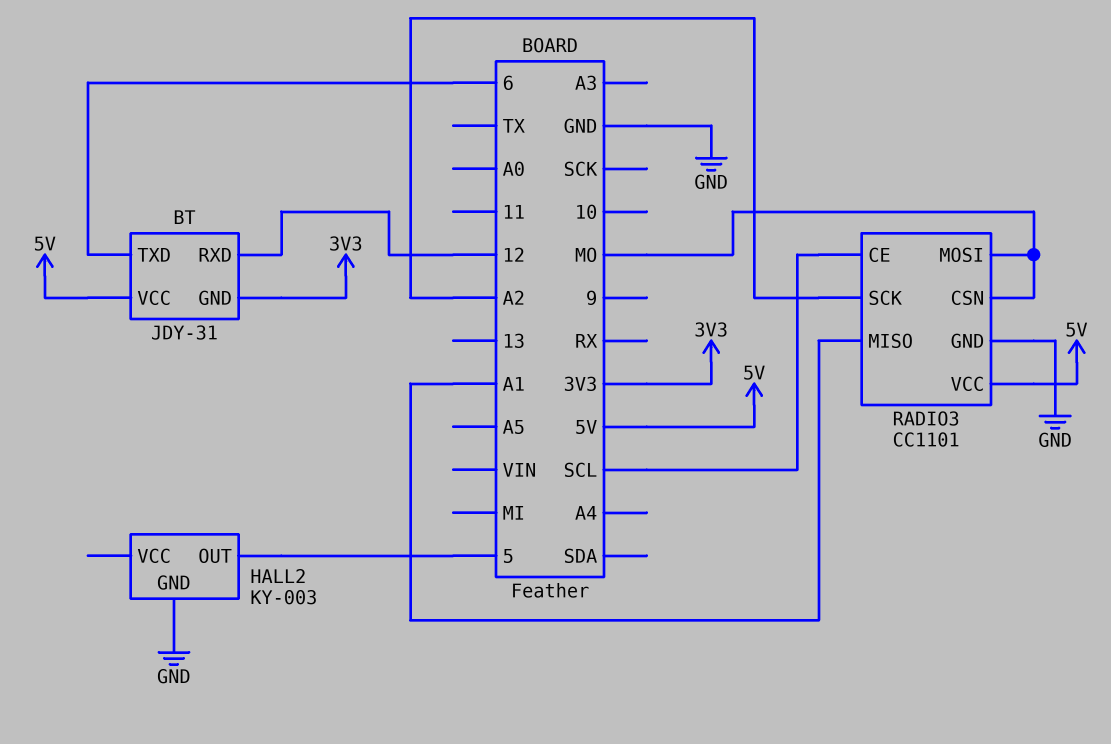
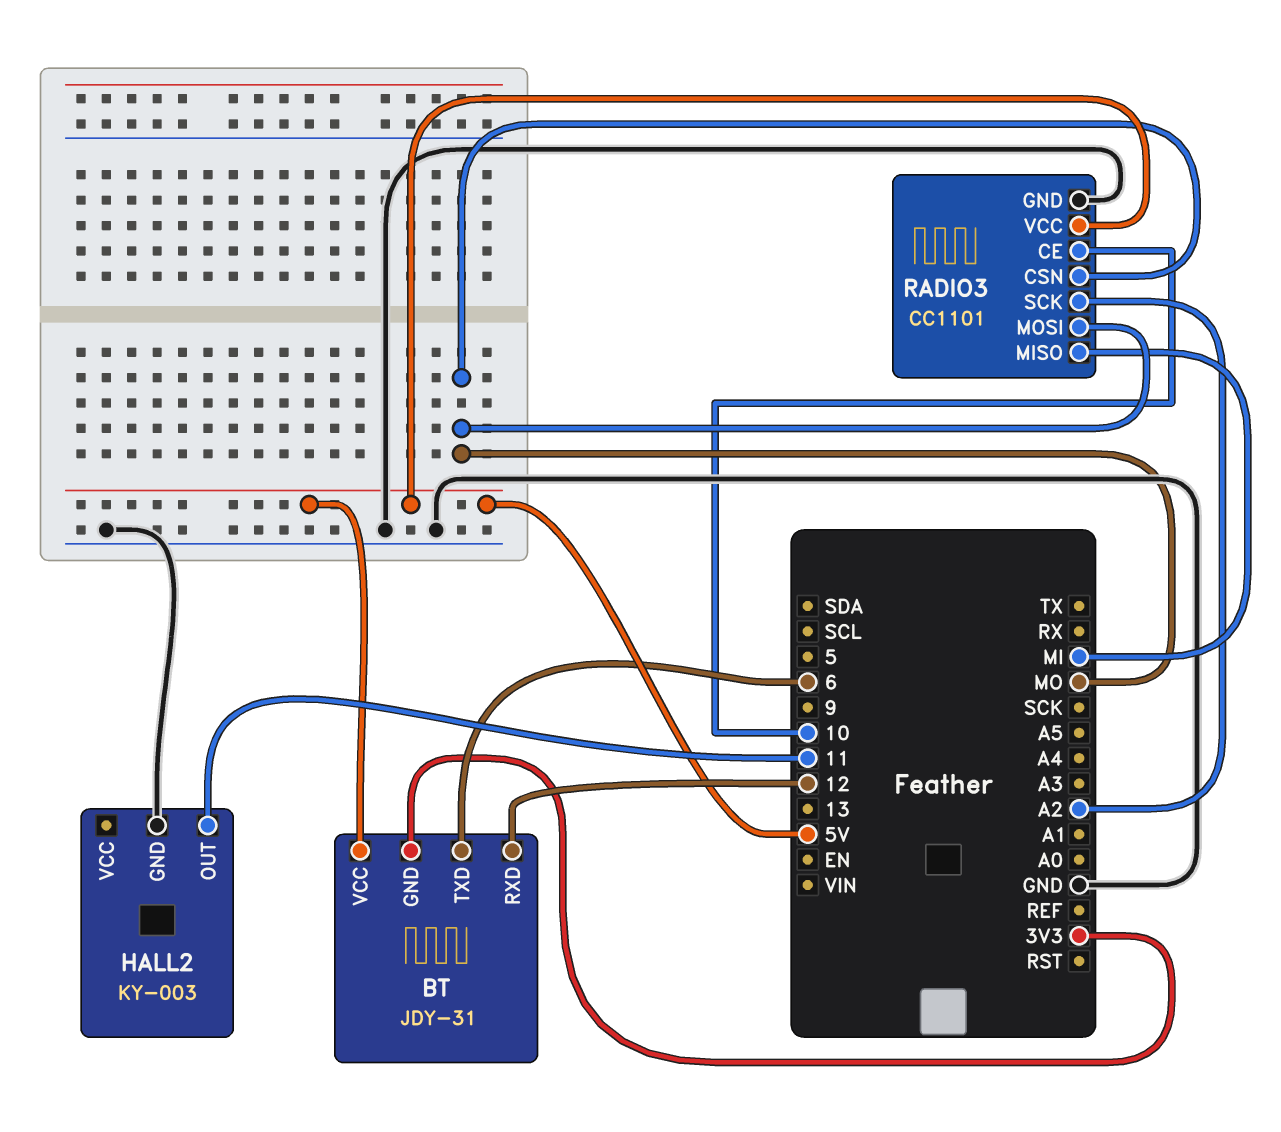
HALL2 pin OUT: 5 -> 11
RADIO3 pin CE: SCL -> 10
RADIO3 pin MISO: A1 -> MI

